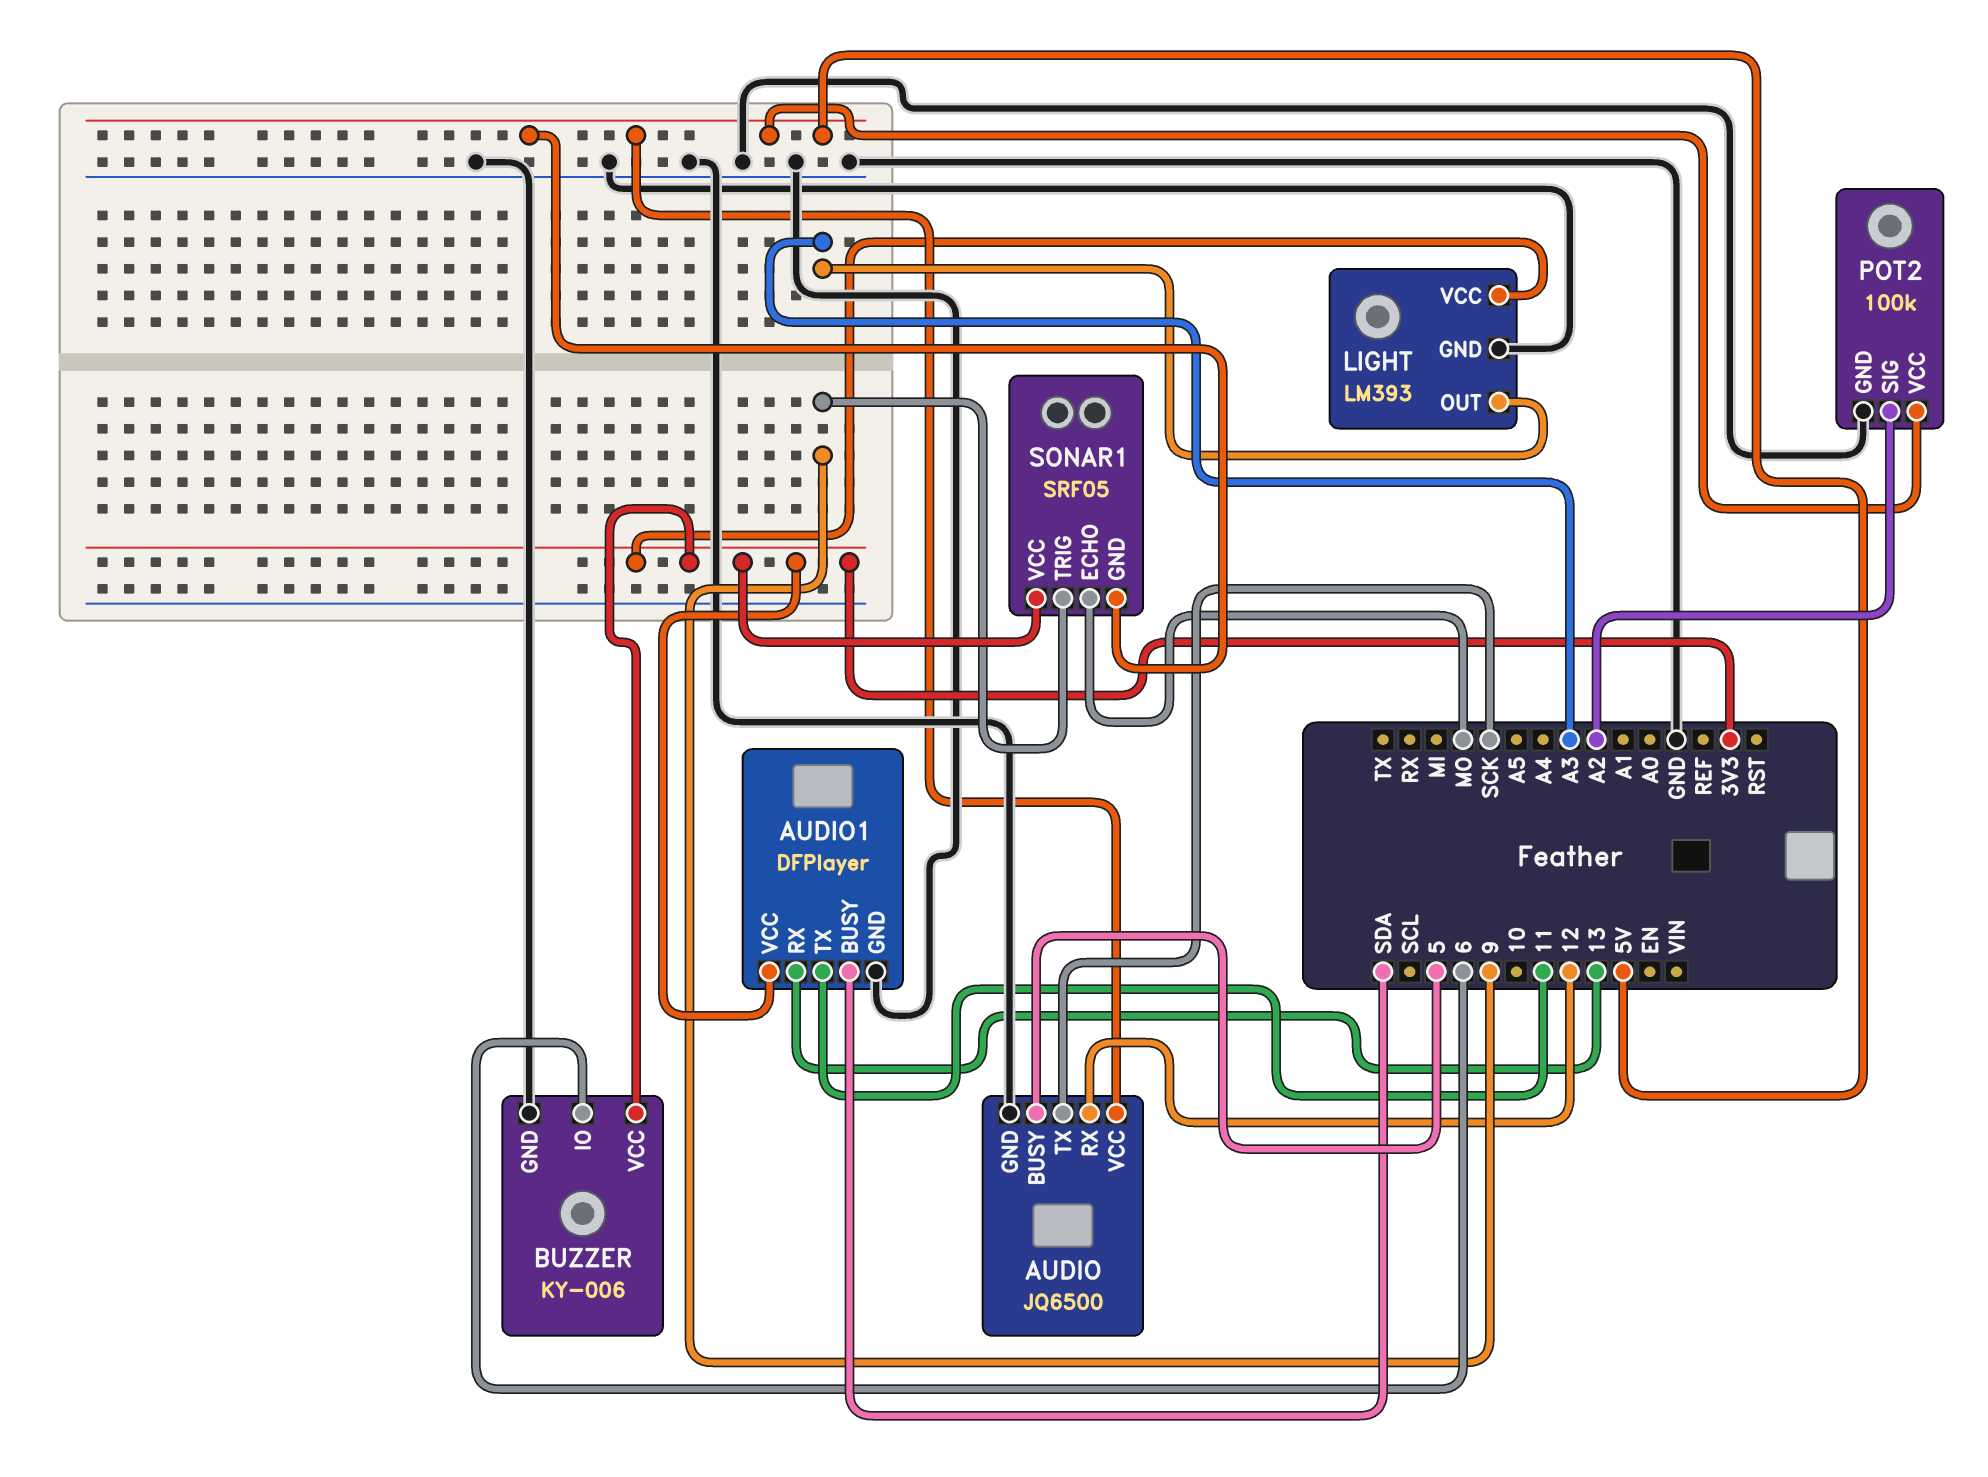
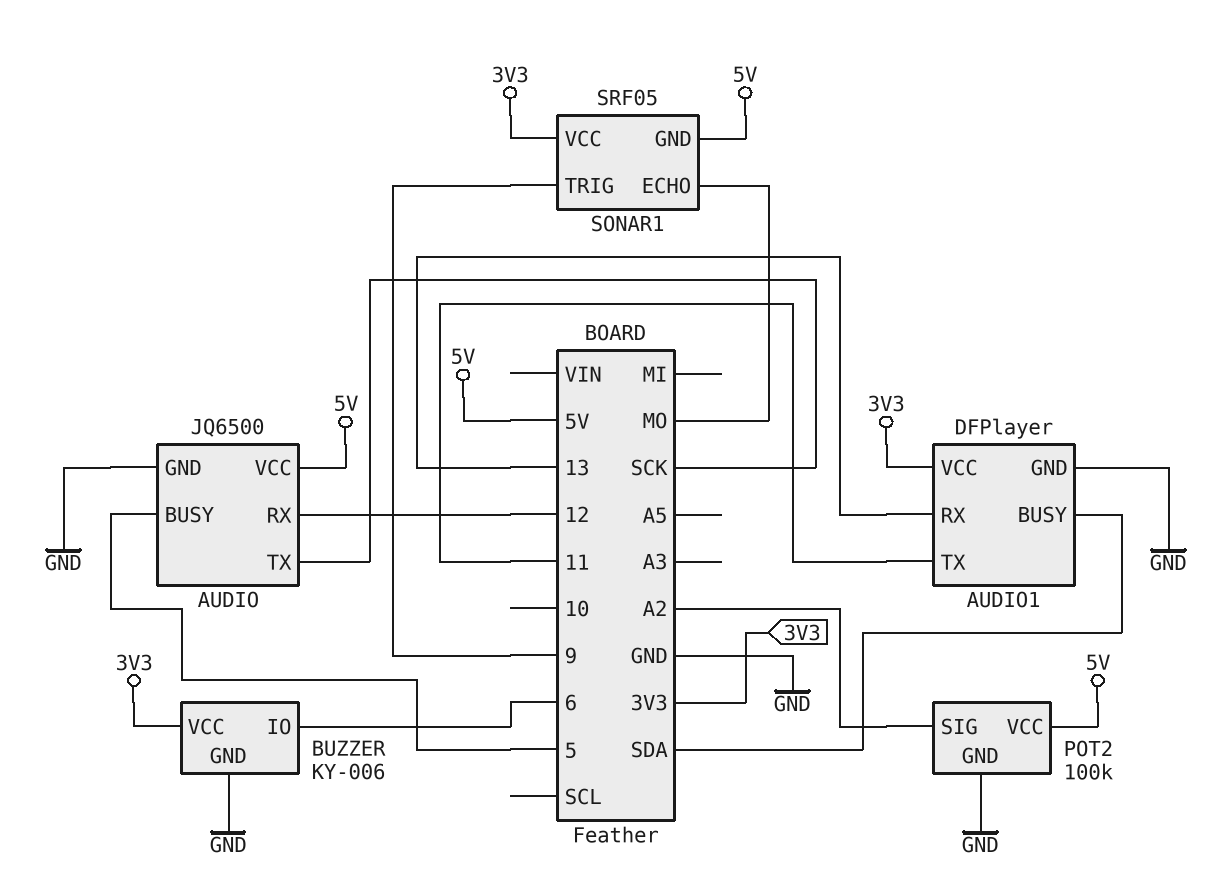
LIGHT: LM393 -> none
LIGHT pin GND: GND -> none
LIGHT pin OUT: A3 -> none
LIGHT pin VCC: 3V3 -> none

